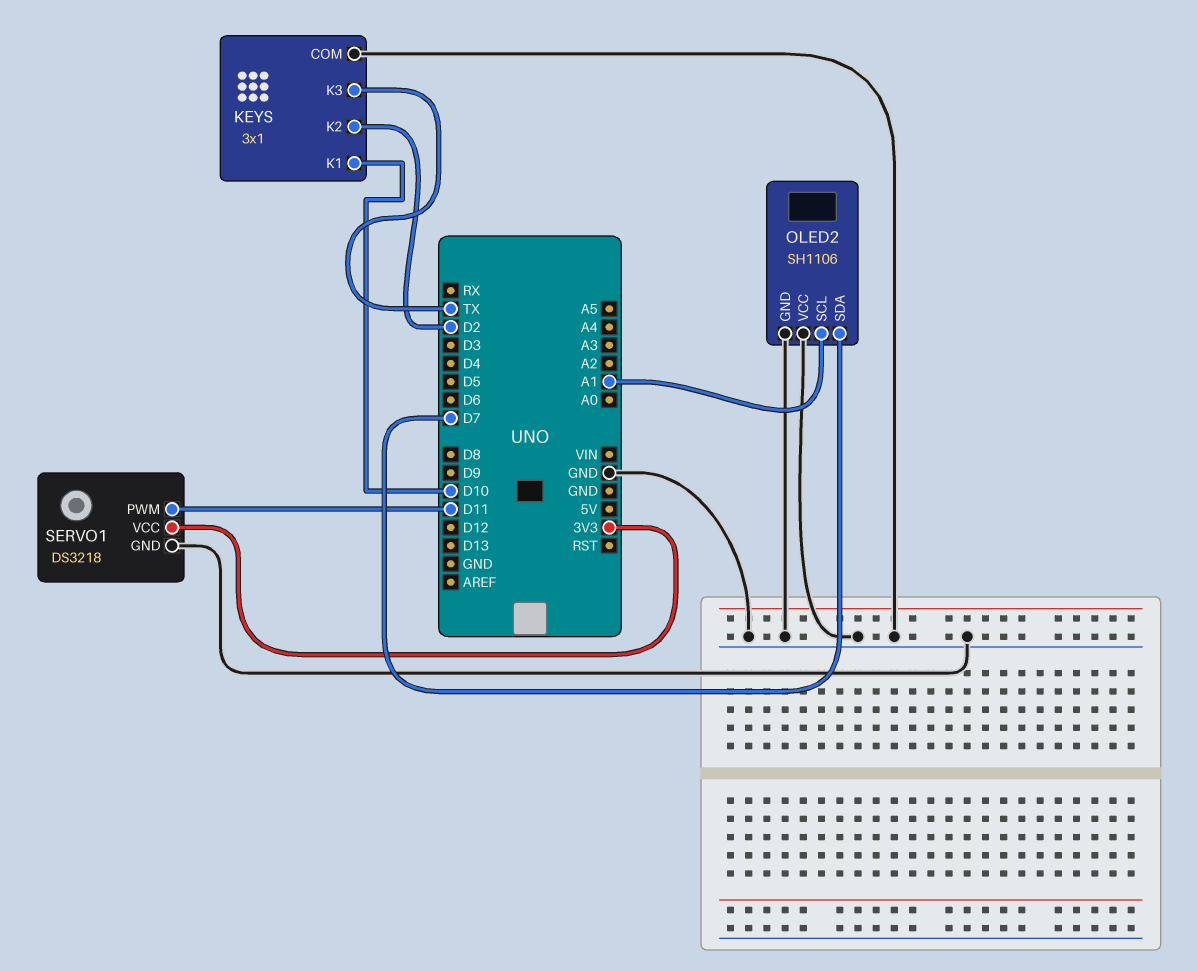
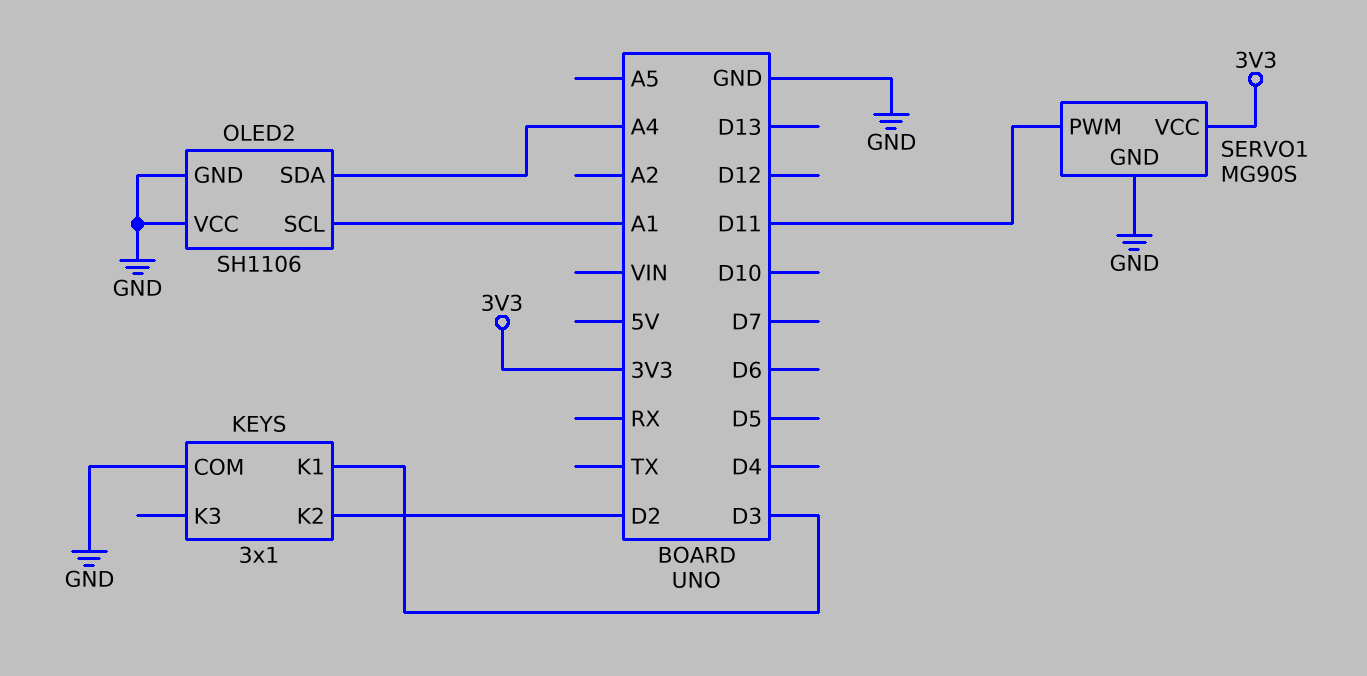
KEYS pin K1: D10 -> D3
KEYS pin K3: TX -> none
OLED2 pin SDA: D7 -> A4
SERVO1: DS3218 -> MG90S

